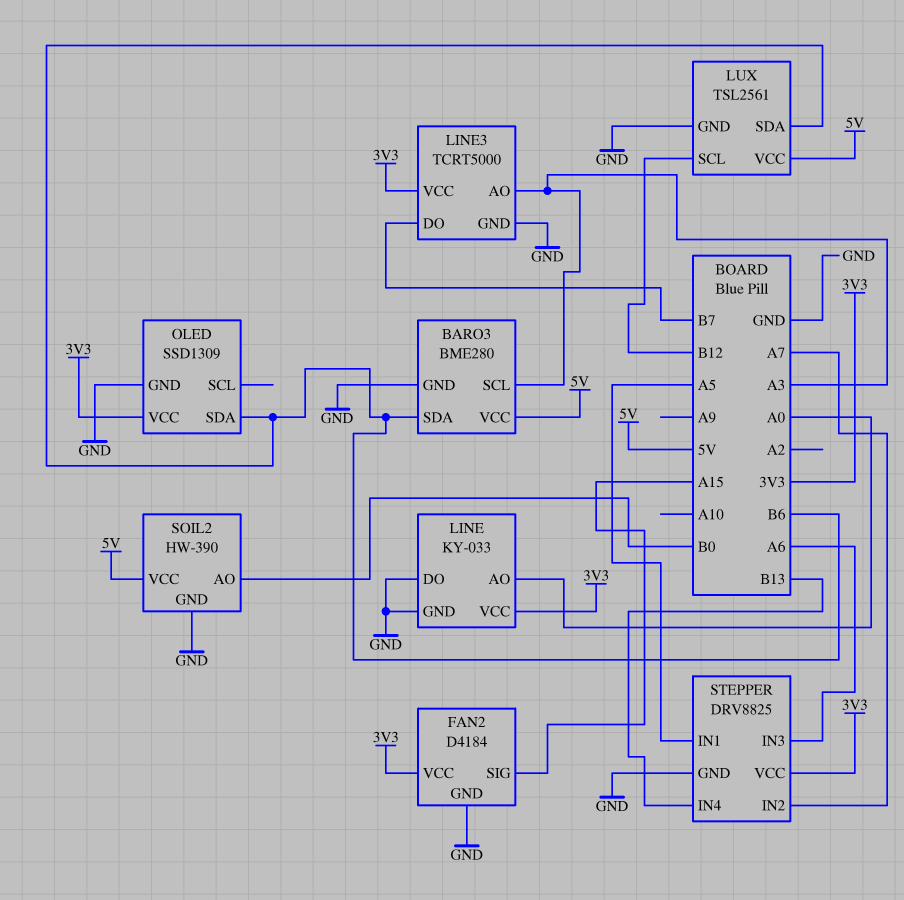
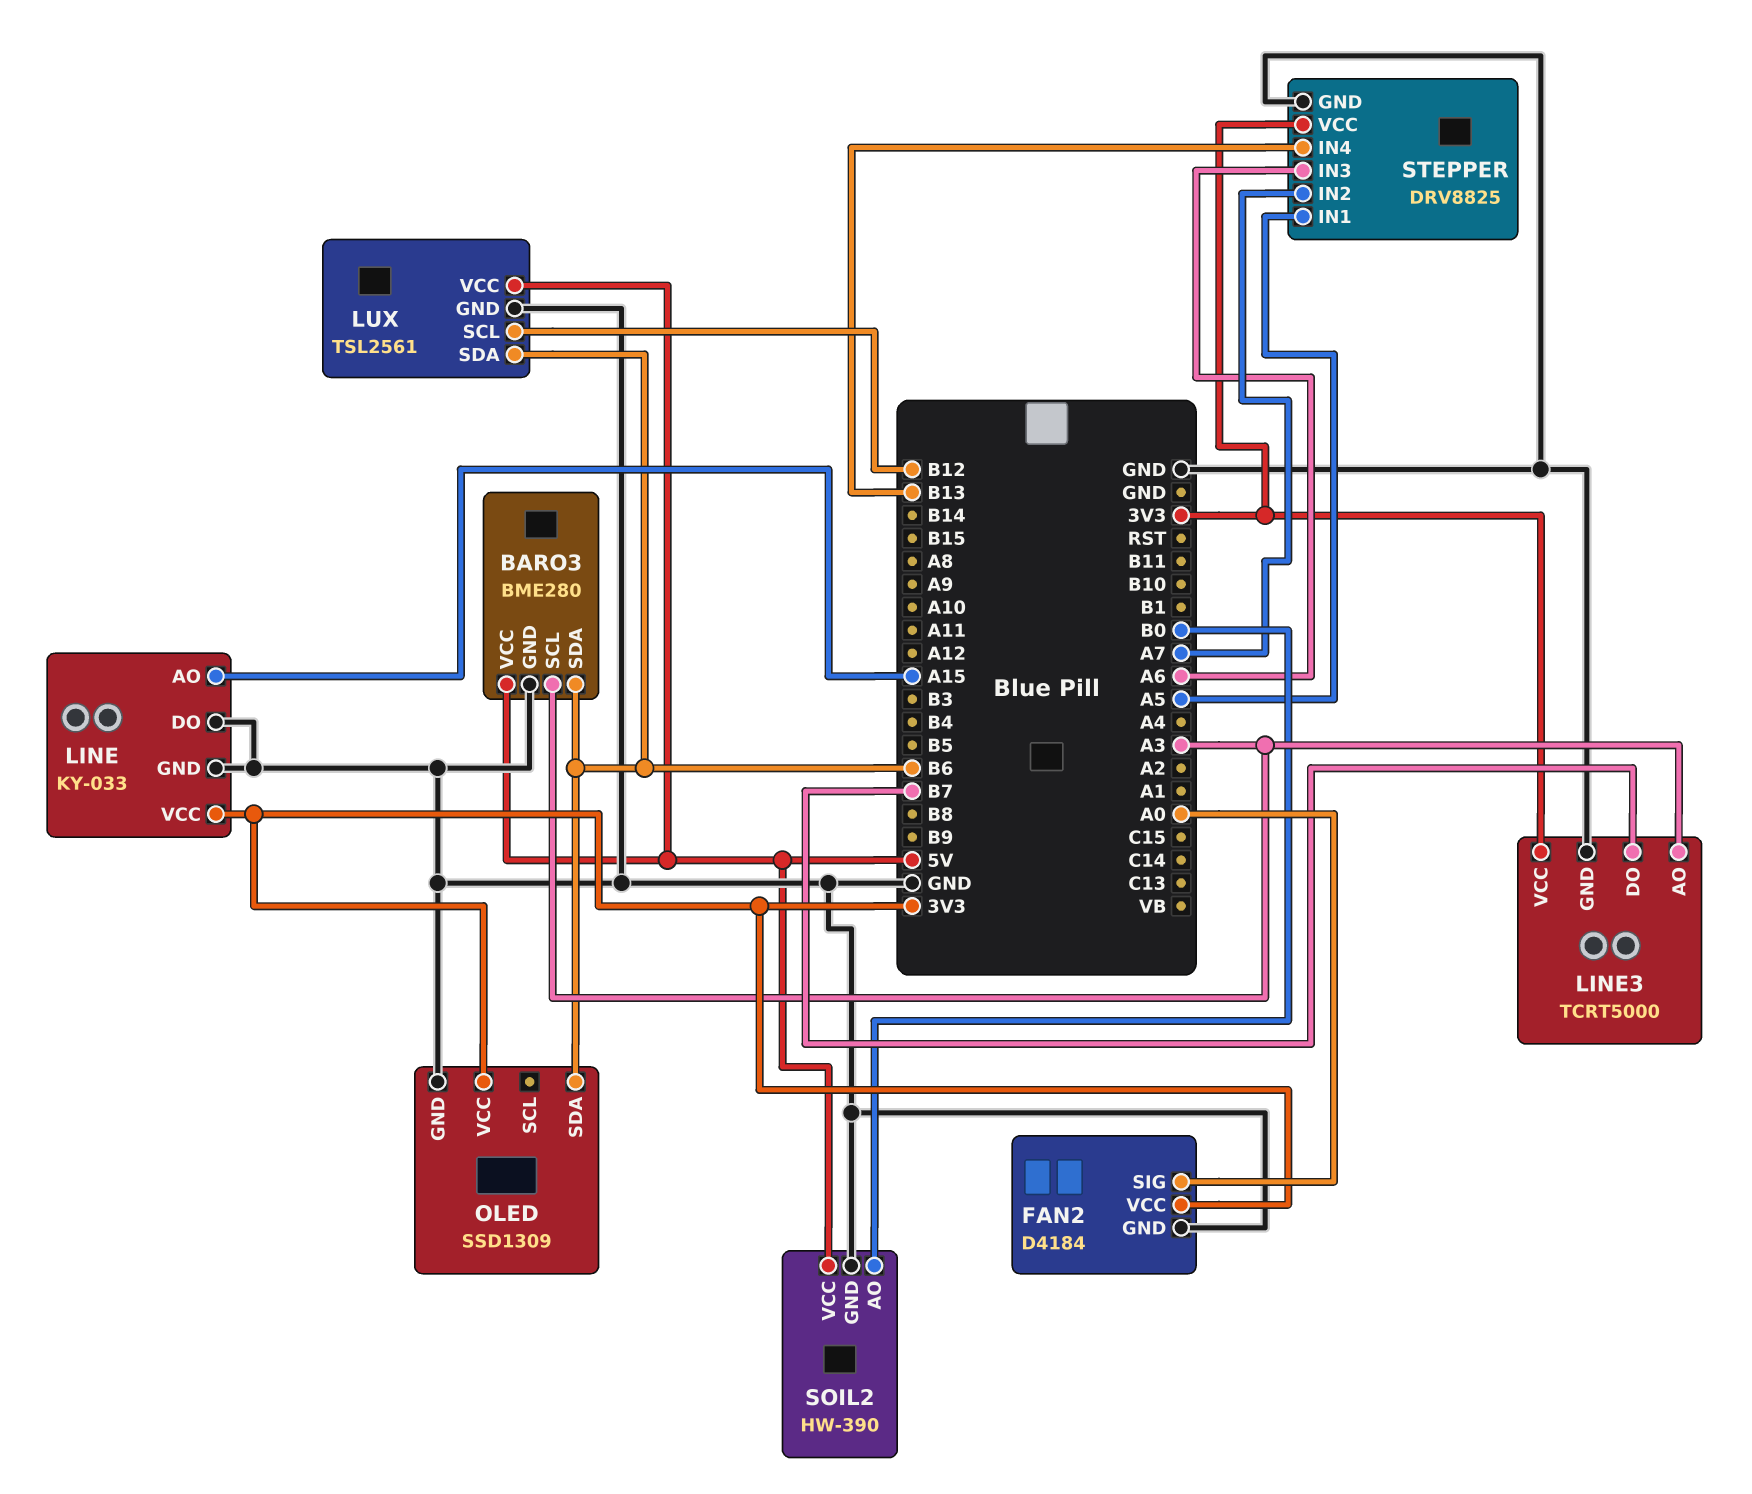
FAN2 pin SIG: A15 -> A0
LINE pin AO: A0 -> A15

